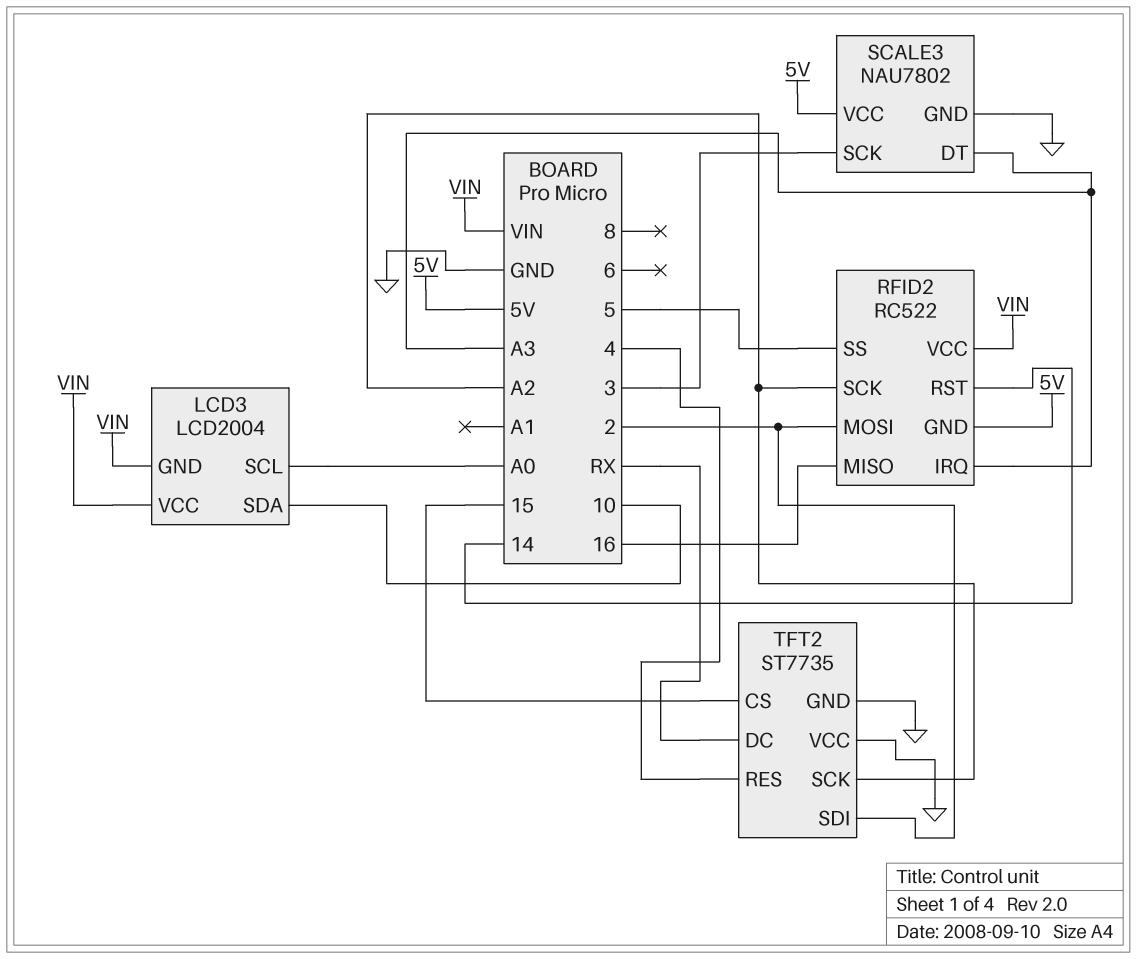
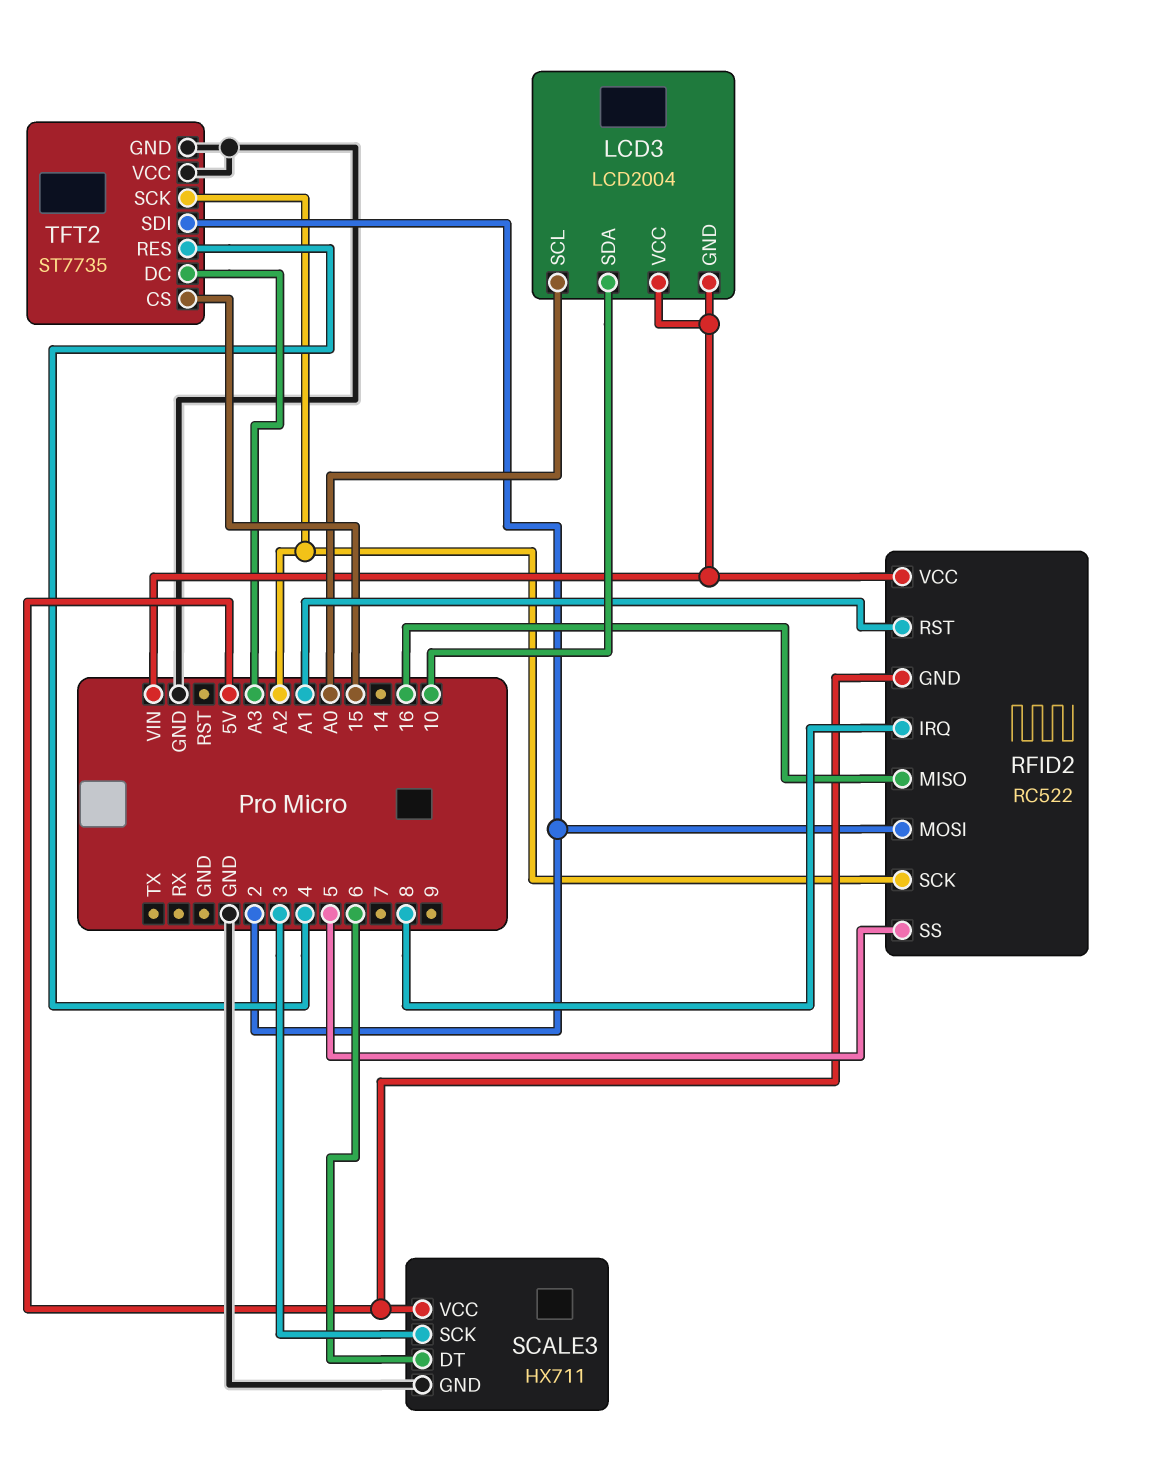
RFID2 pin IRQ: A3 -> 8
RFID2 pin RST: 14 -> A1
SCALE3: NAU7802 -> HX711
SCALE3 pin DT: A3 -> 6
TFT2 pin DC: RX -> A3

